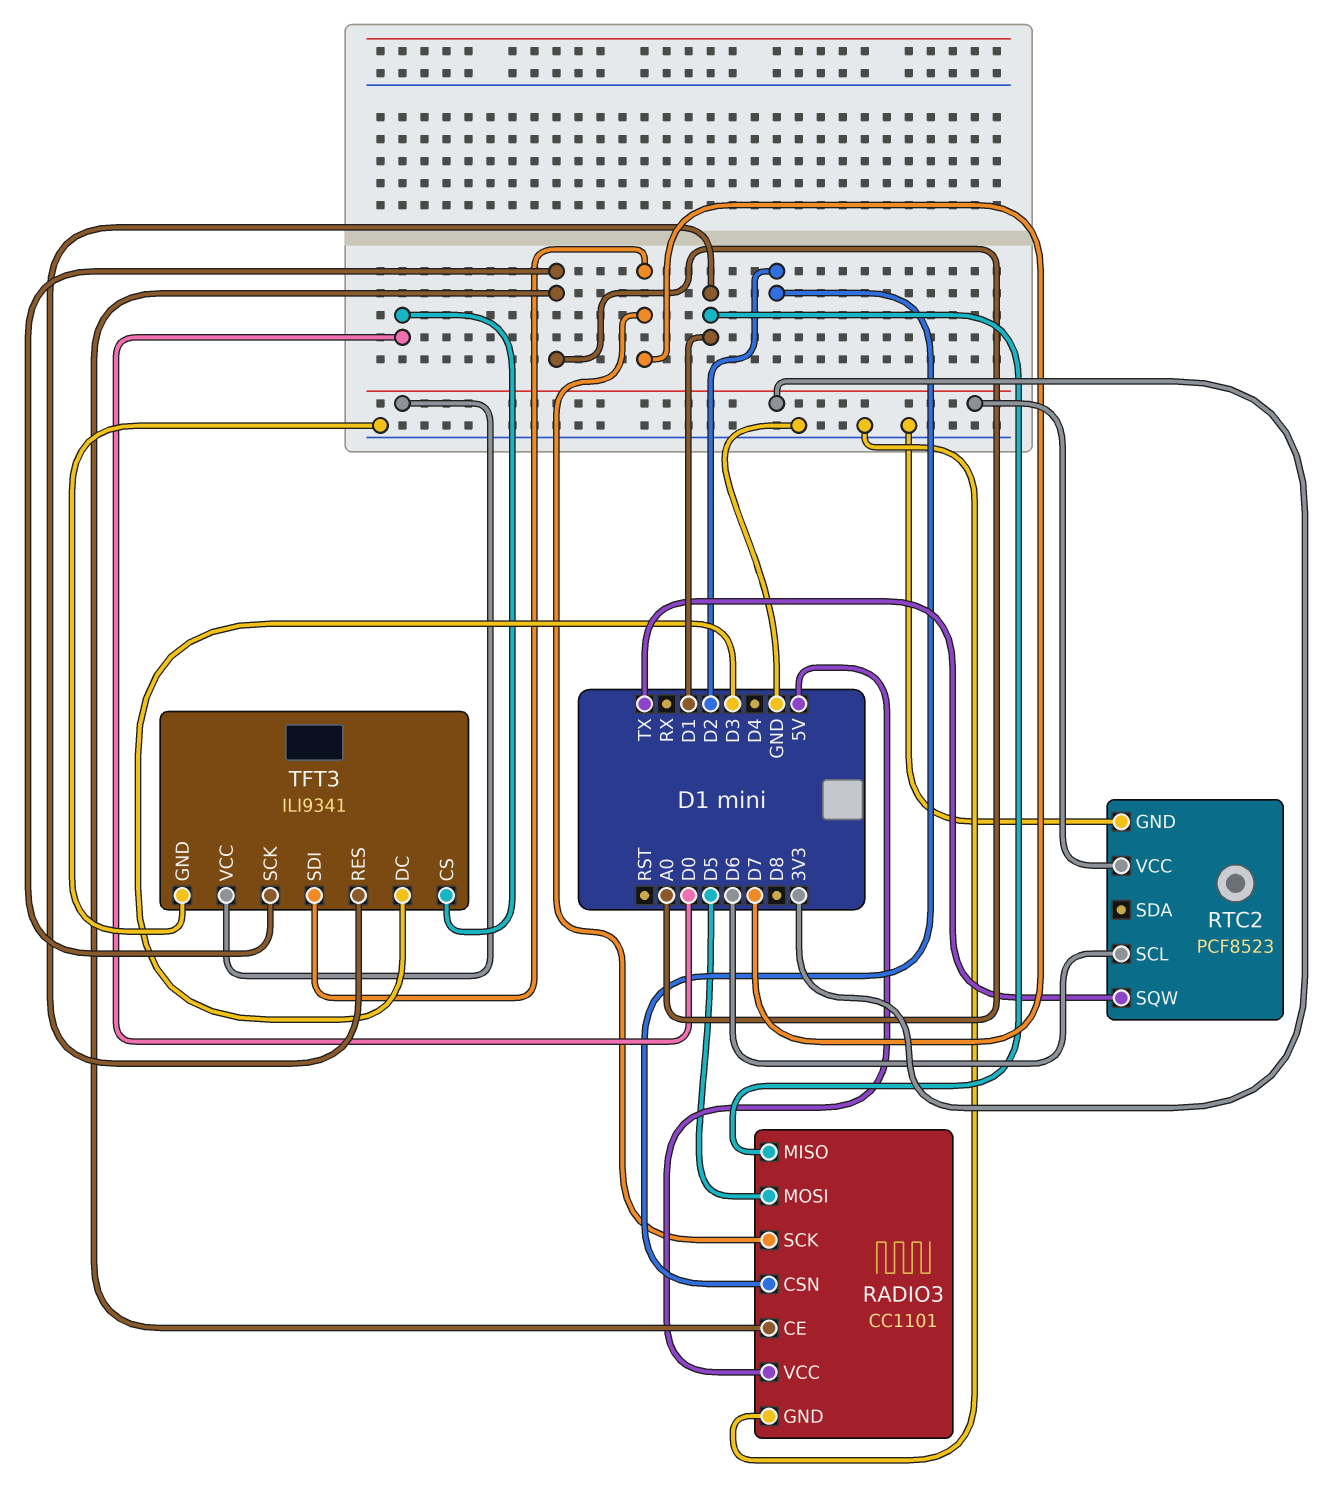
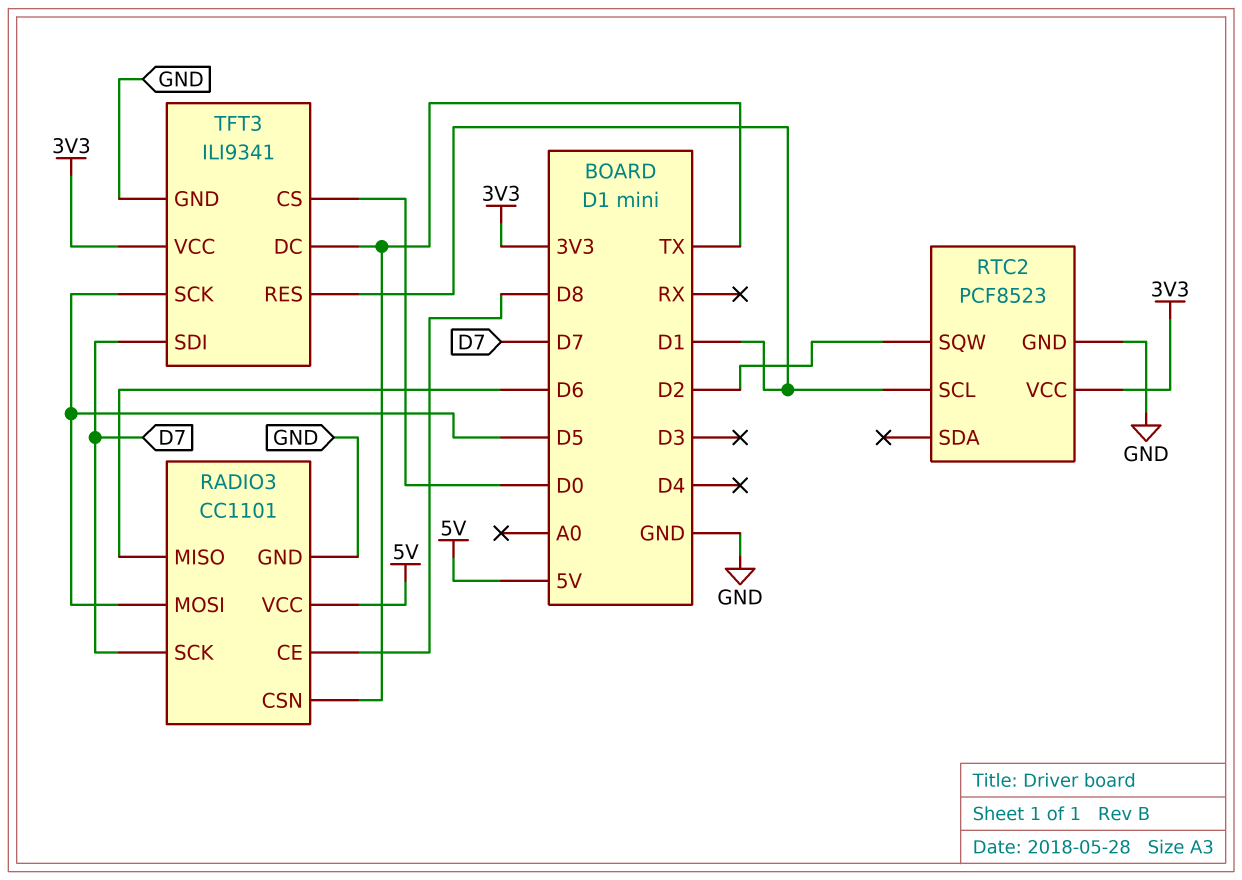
RADIO3 pin CE: A0 -> D8
RADIO3 pin CSN: D2 -> TX
RADIO3 pin MISO: D1 -> D6
RTC2 pin SCL: D6 -> D1
RTC2 pin SQW: TX -> D2
TFT3 pin DC: D3 -> TX
TFT3 pin SCK: A0 -> D5

